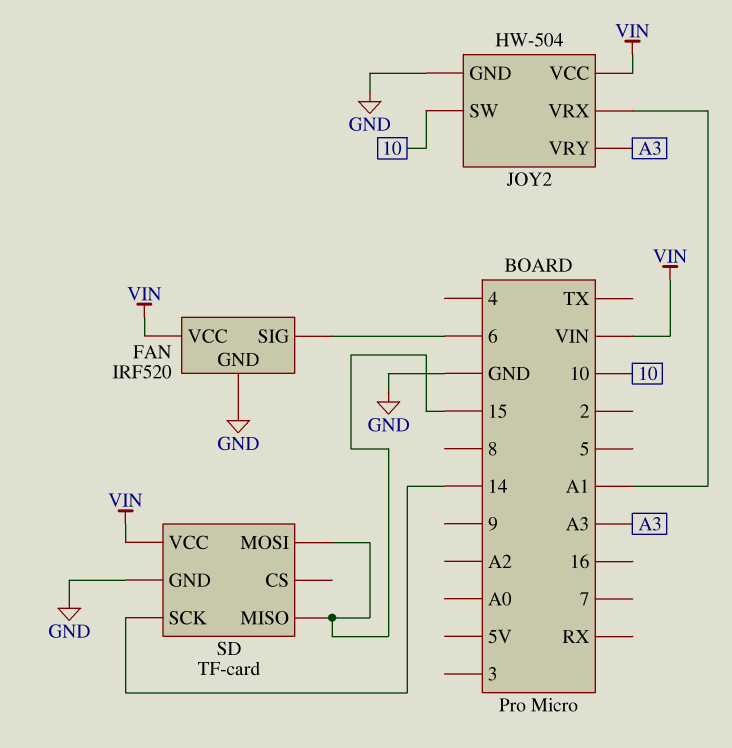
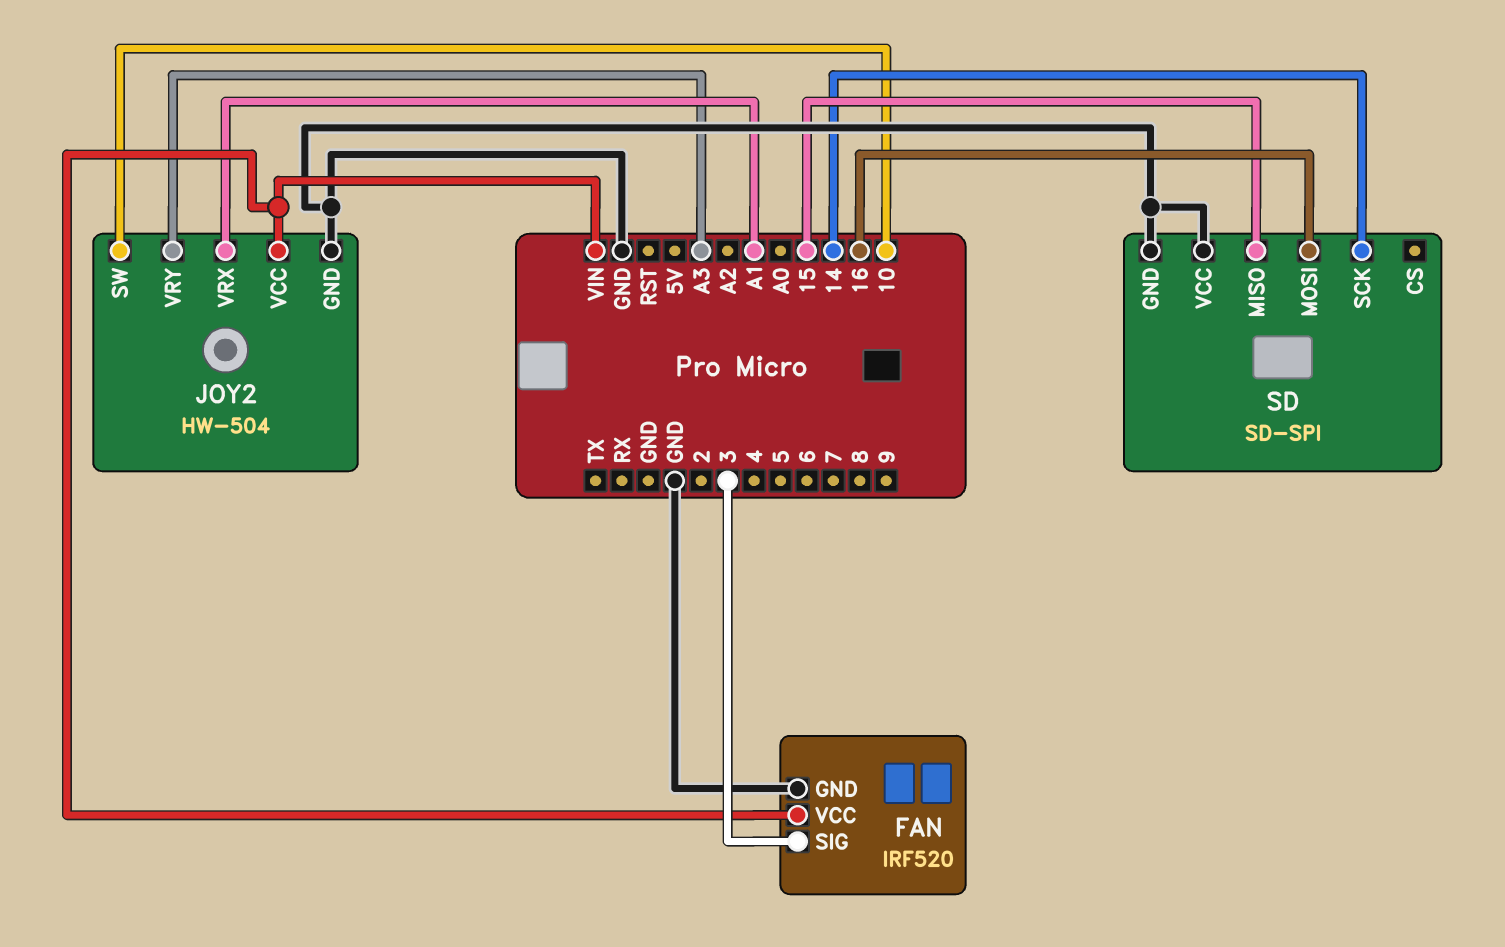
FAN pin SIG: 6 -> 3
SD: TF-card -> SD-SPI
SD pin MOSI: 15 -> 16
SD pin VCC: VIN -> GND

